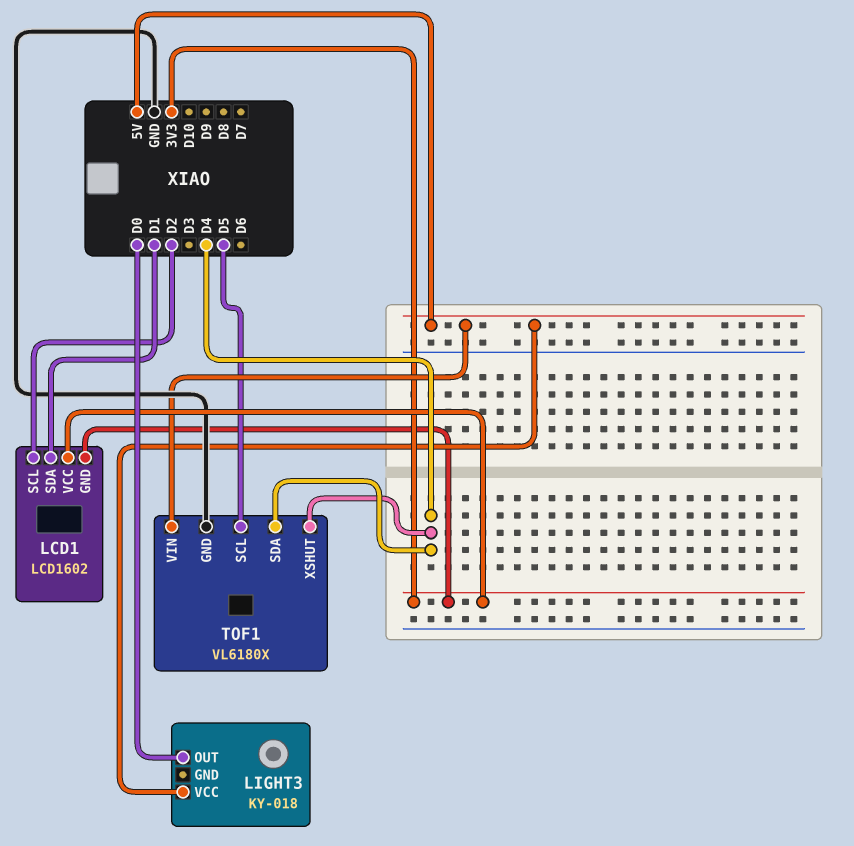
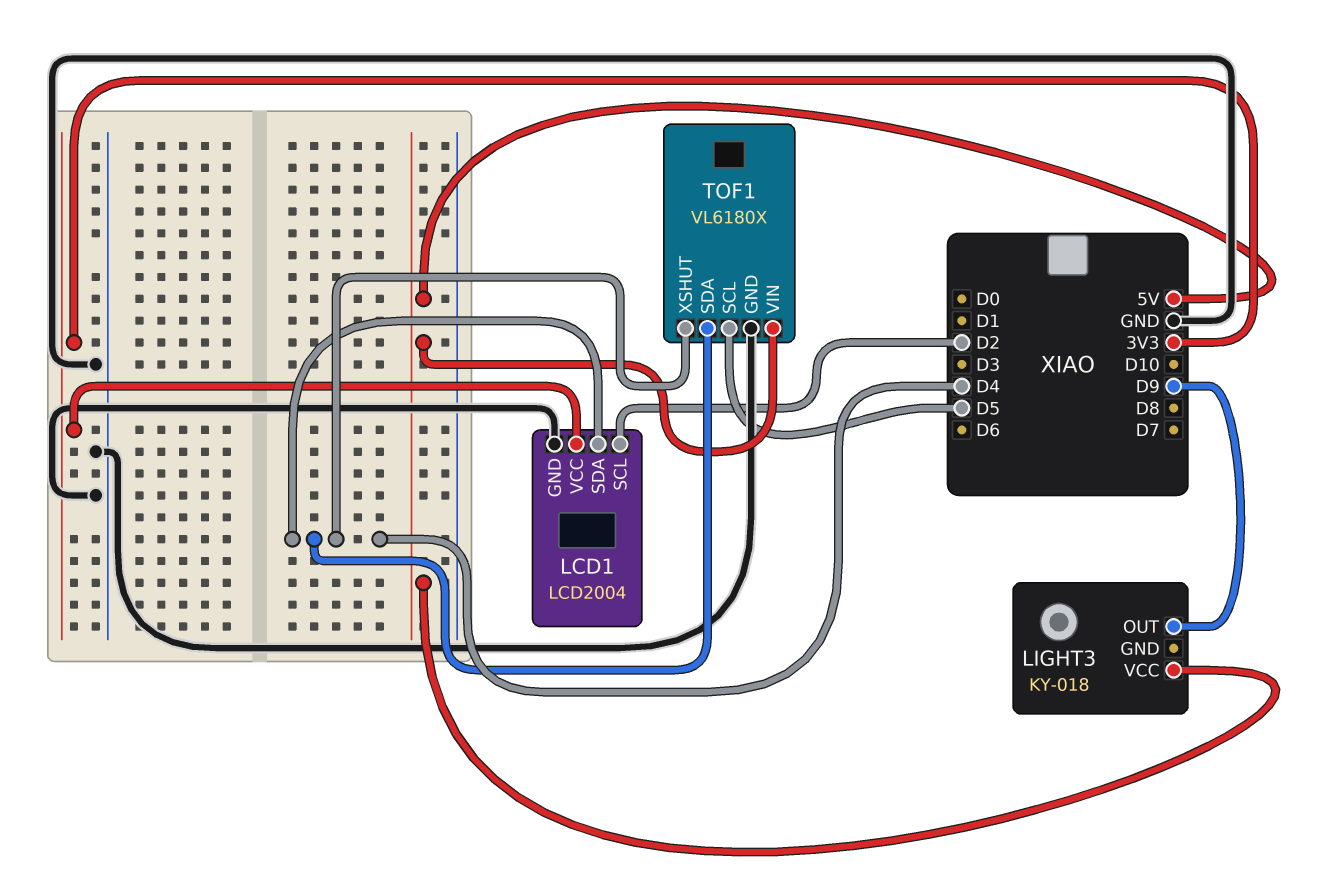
LCD1: LCD1602 -> LCD2004
LCD1 pin GND: 3V3 -> GND
LCD1 pin SDA: D1 -> D4
LIGHT3 pin OUT: D0 -> D9

